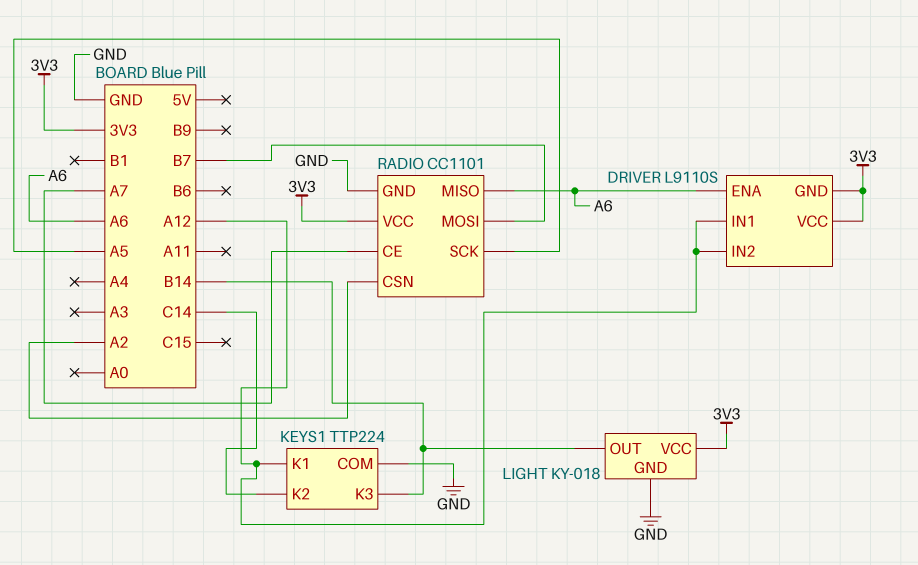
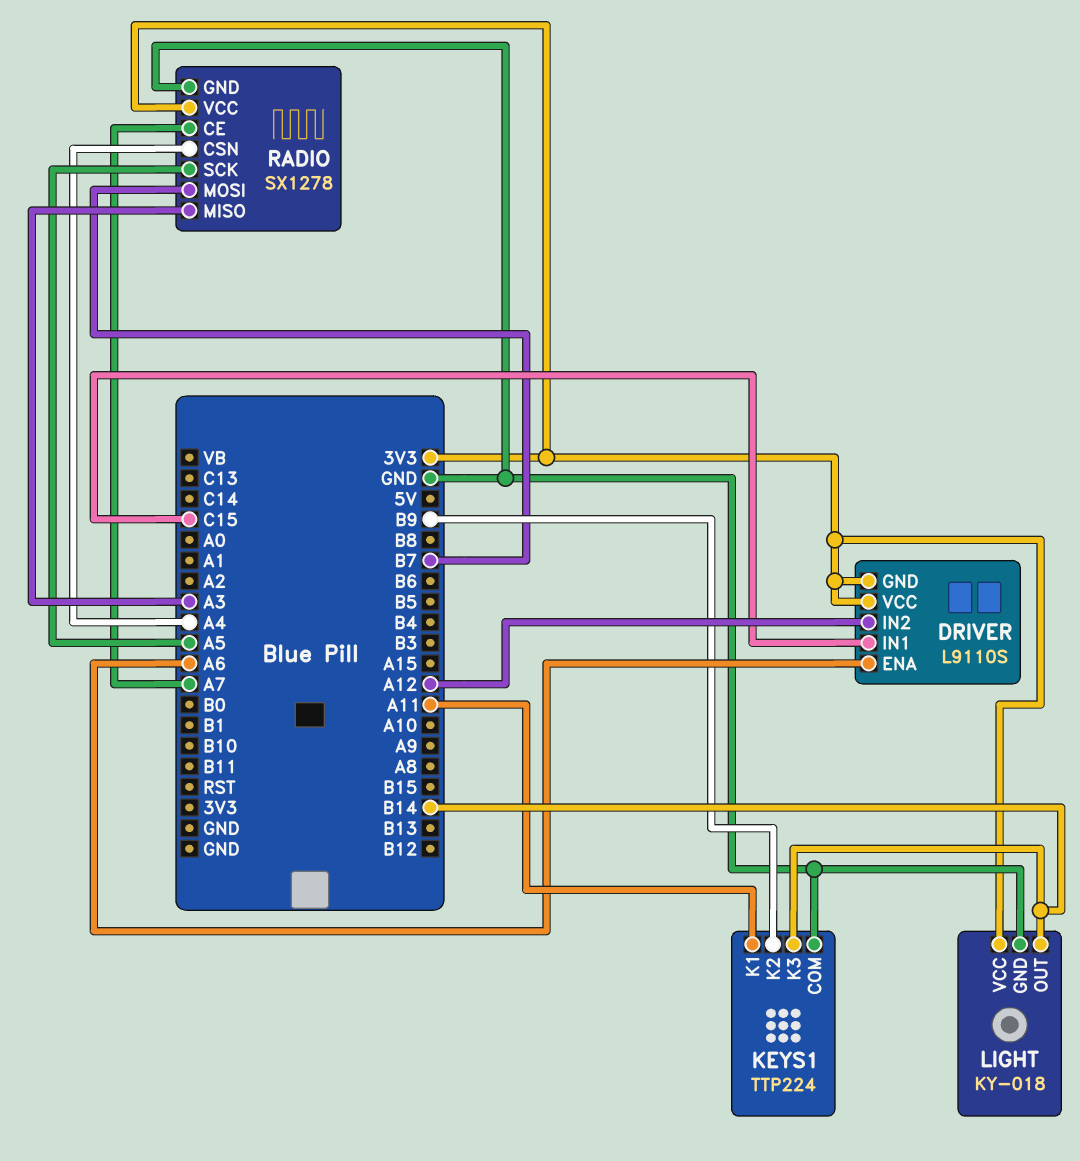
DRIVER pin IN1: A12 -> C15
KEYS1 pin K1: A12 -> A11
KEYS1 pin K2: C14 -> B9
RADIO: CC1101 -> SX1278
RADIO pin CSN: A2 -> A4
RADIO pin MISO: A6 -> A3

